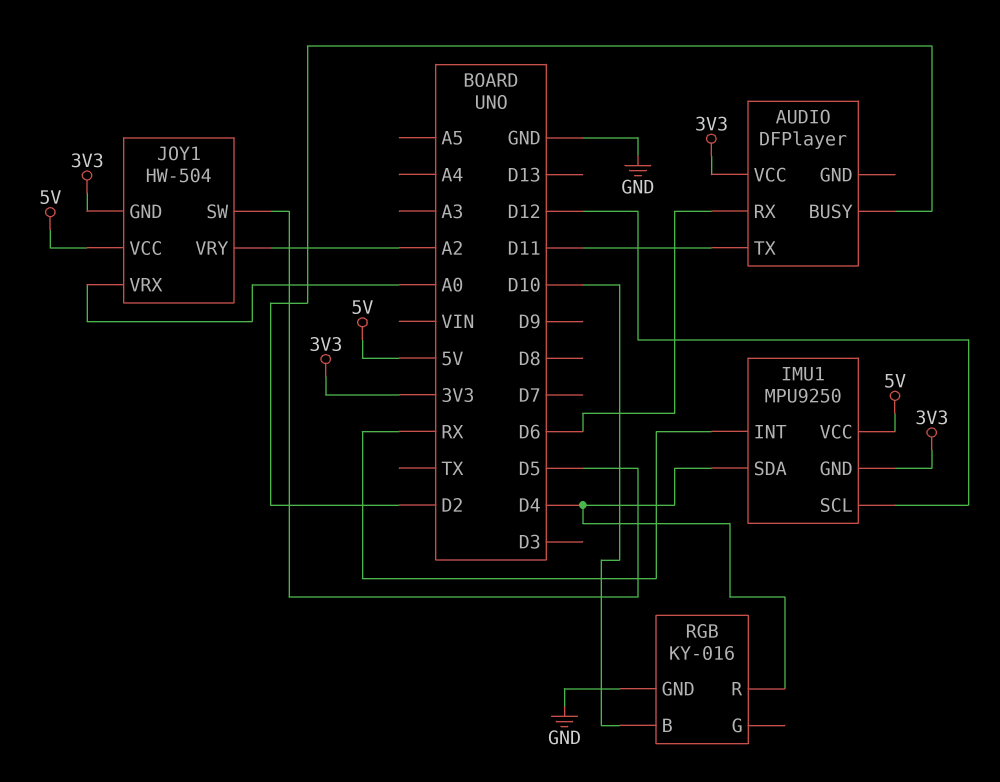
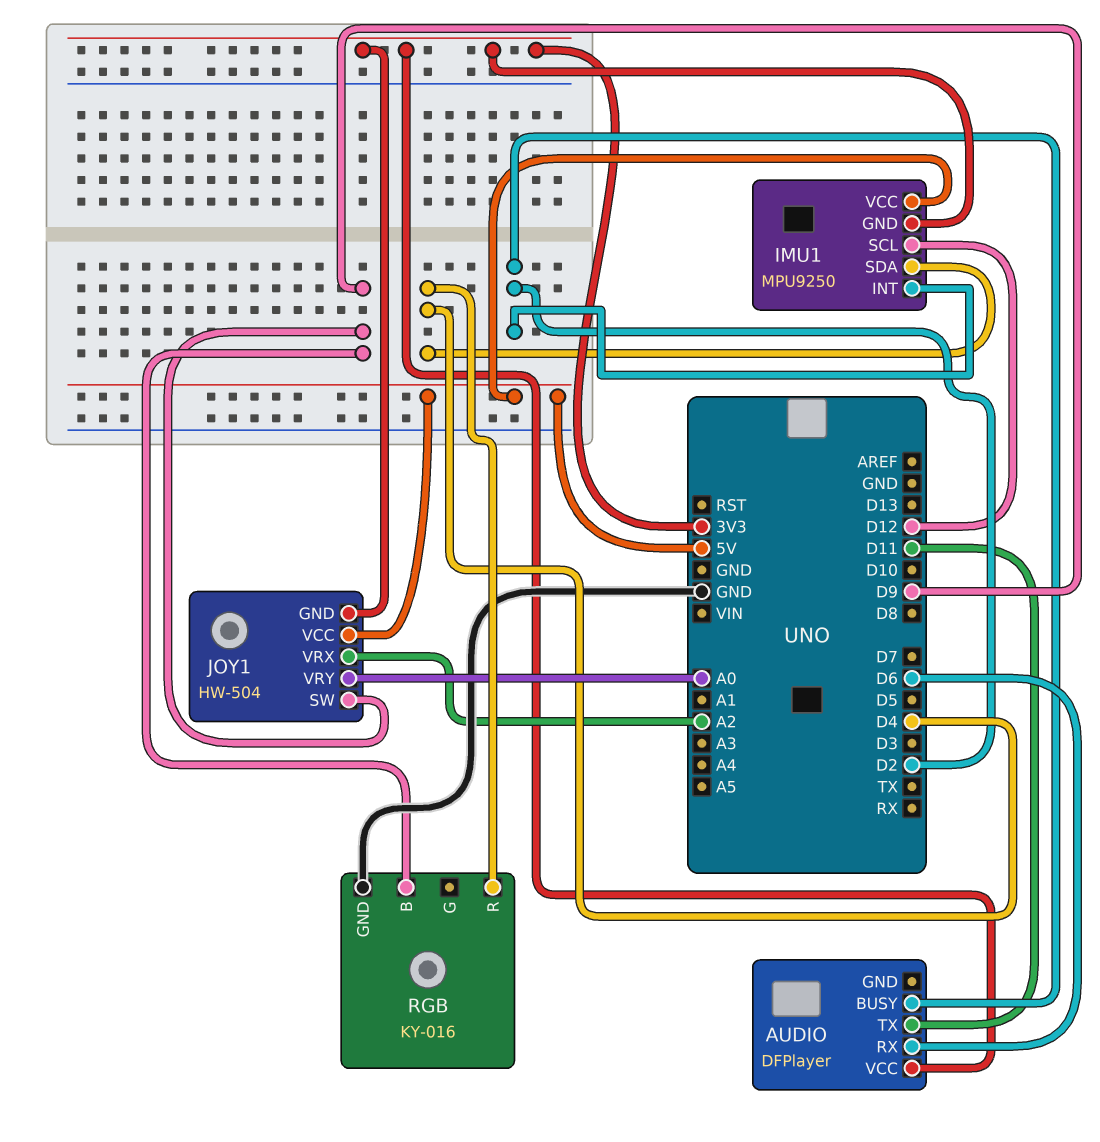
IMU1 pin INT: RX -> D2
JOY1 pin SW: D5 -> D9
JOY1 pin VRX: A0 -> A2
JOY1 pin VRY: A2 -> A0
RGB pin B: D10 -> D9

